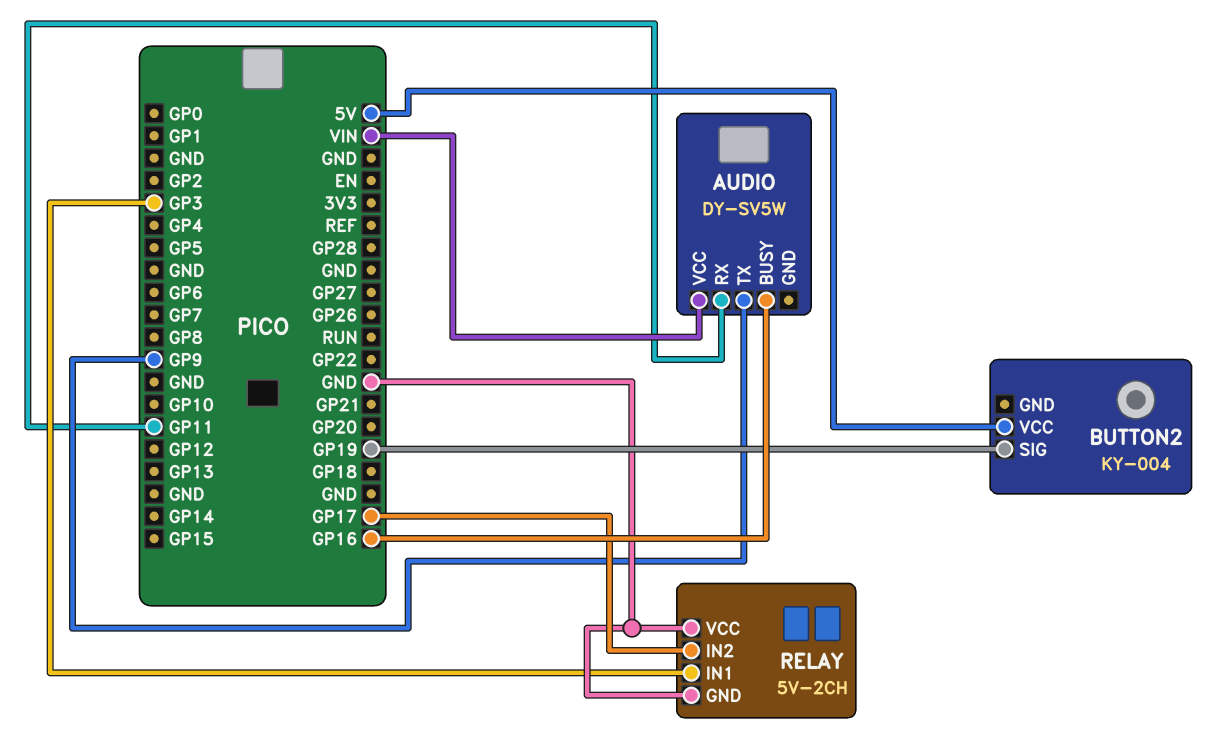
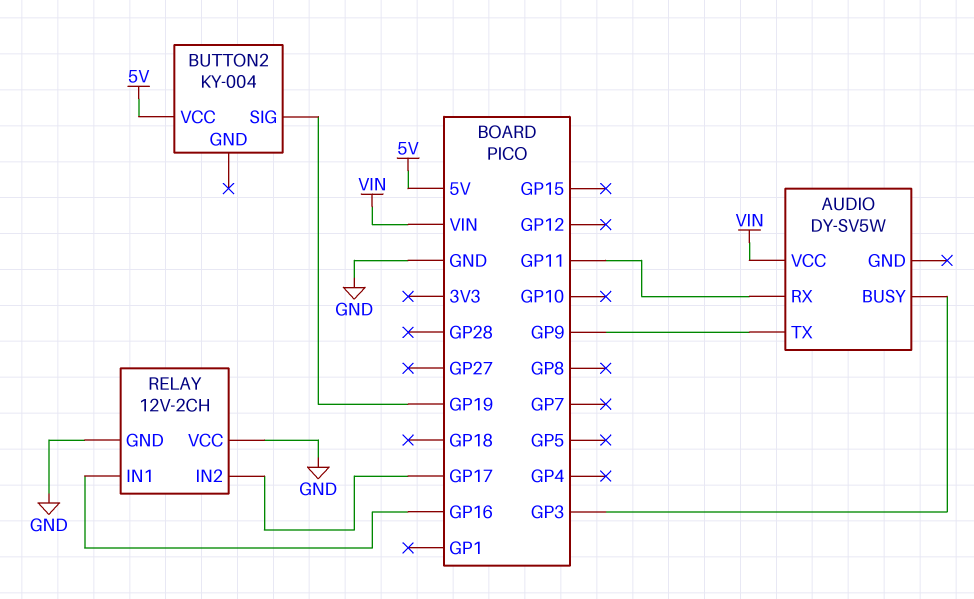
AUDIO pin BUSY: GP16 -> GP3
RELAY: 5V-2CH -> 12V-2CH
RELAY pin IN1: GP3 -> GP16

